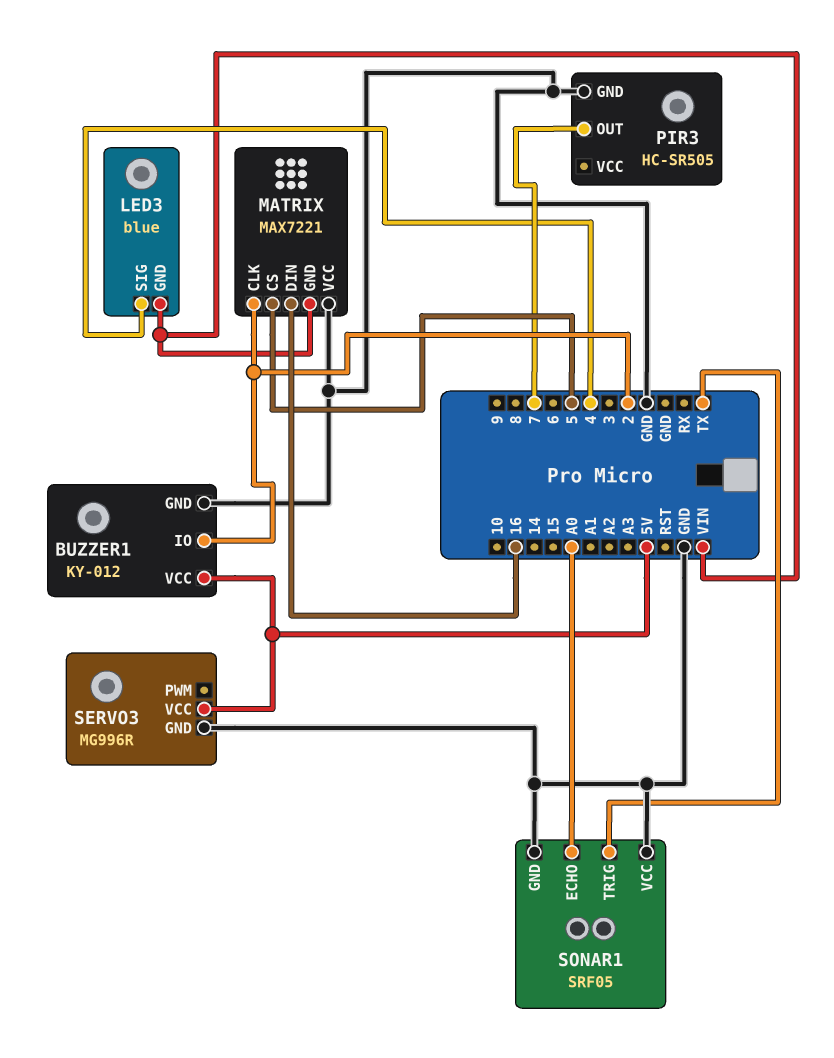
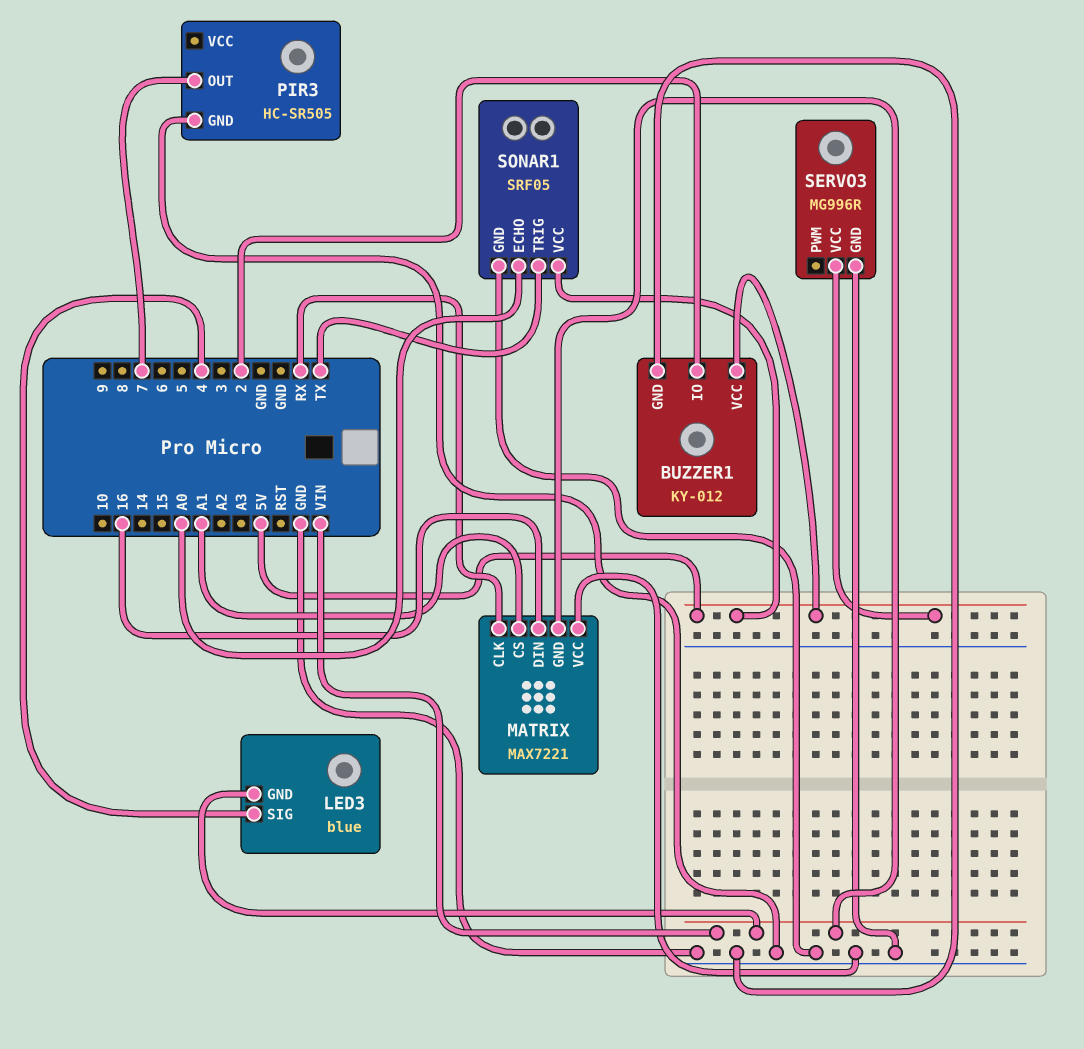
MATRIX pin CLK: 2 -> RX
MATRIX pin CS: 5 -> A1
SONAR1 pin VCC: GND -> 5V

